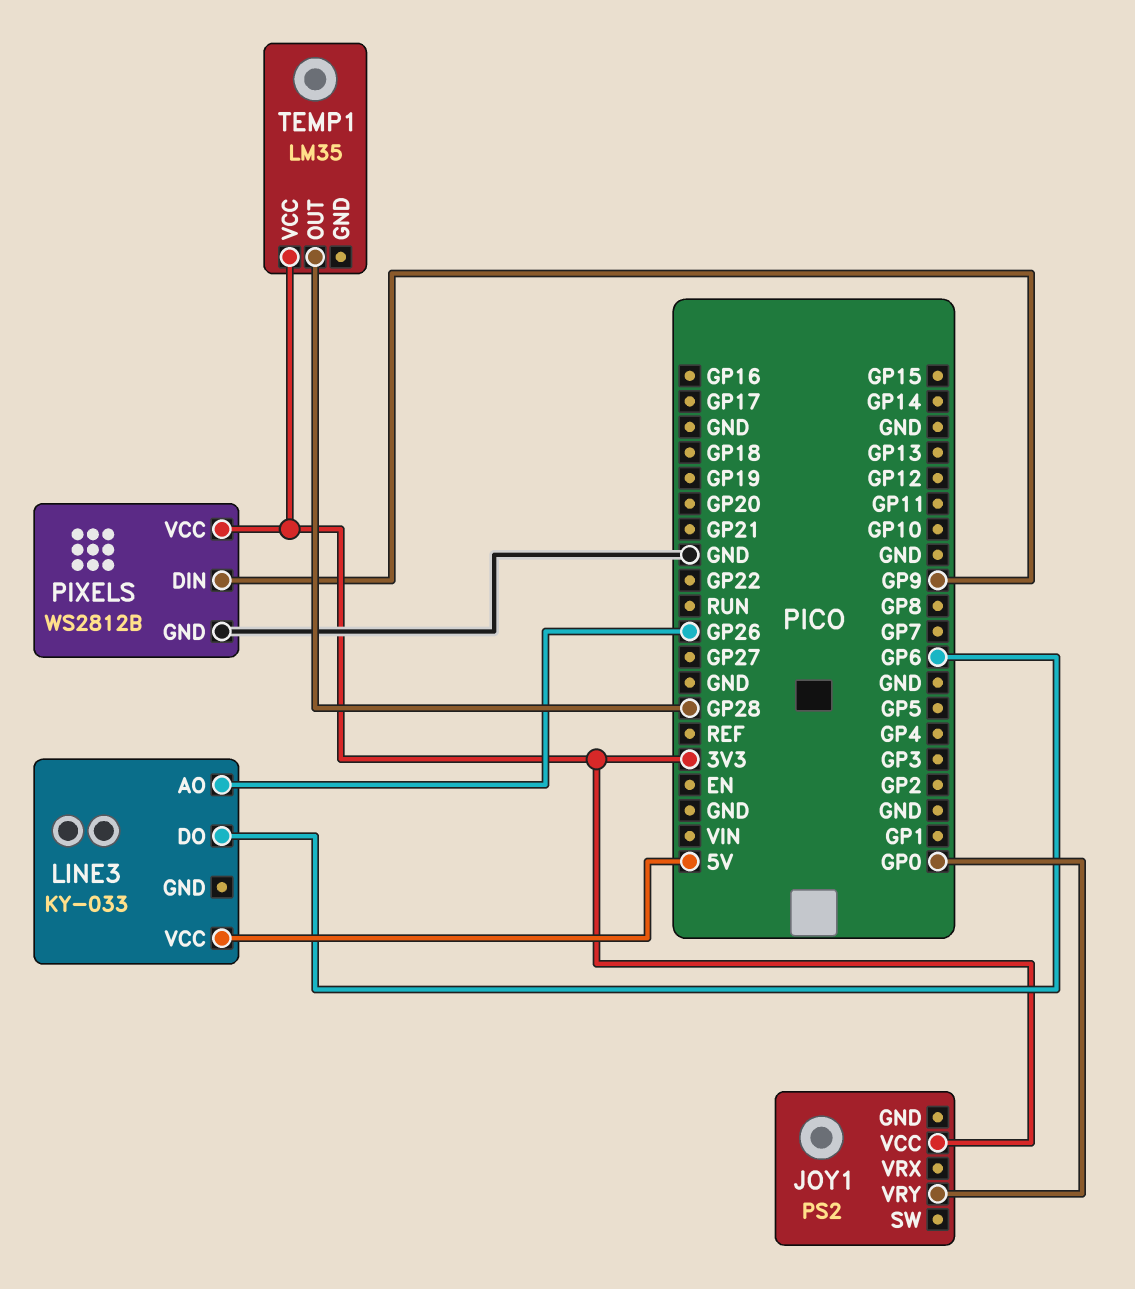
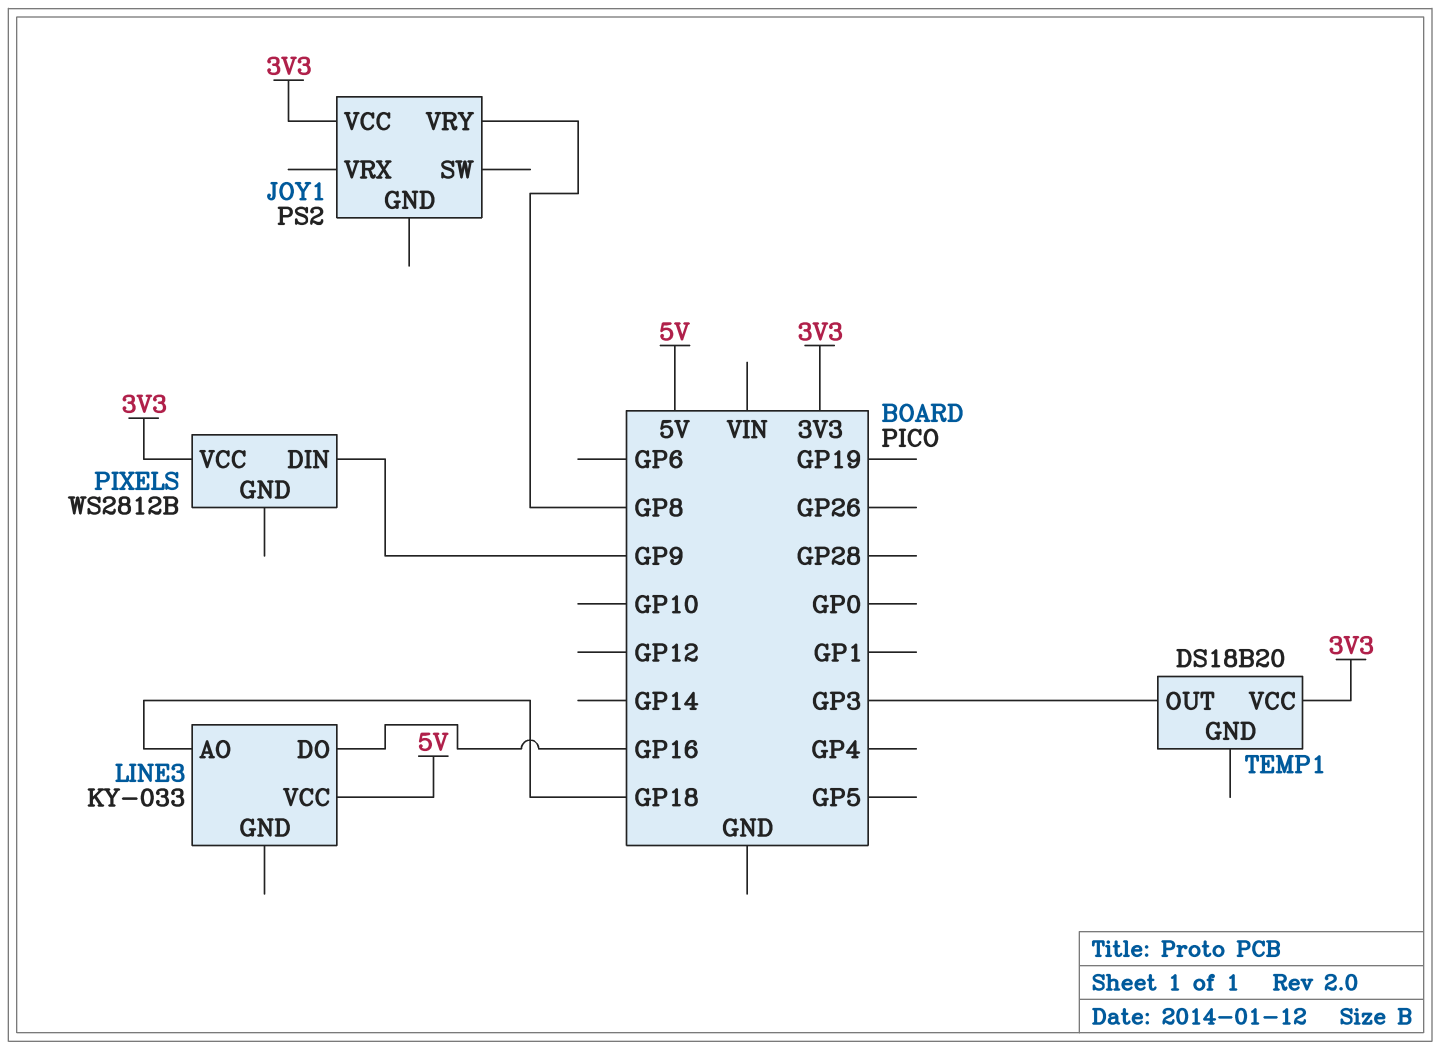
JOY1 pin VRY: GP0 -> GP8
LINE3 pin AO: GP26 -> GP18
LINE3 pin DO: GP6 -> GP16
PIXELS pin GND: GND -> none
TEMP1: LM35 -> DS18B20
TEMP1 pin OUT: GP28 -> GP3

